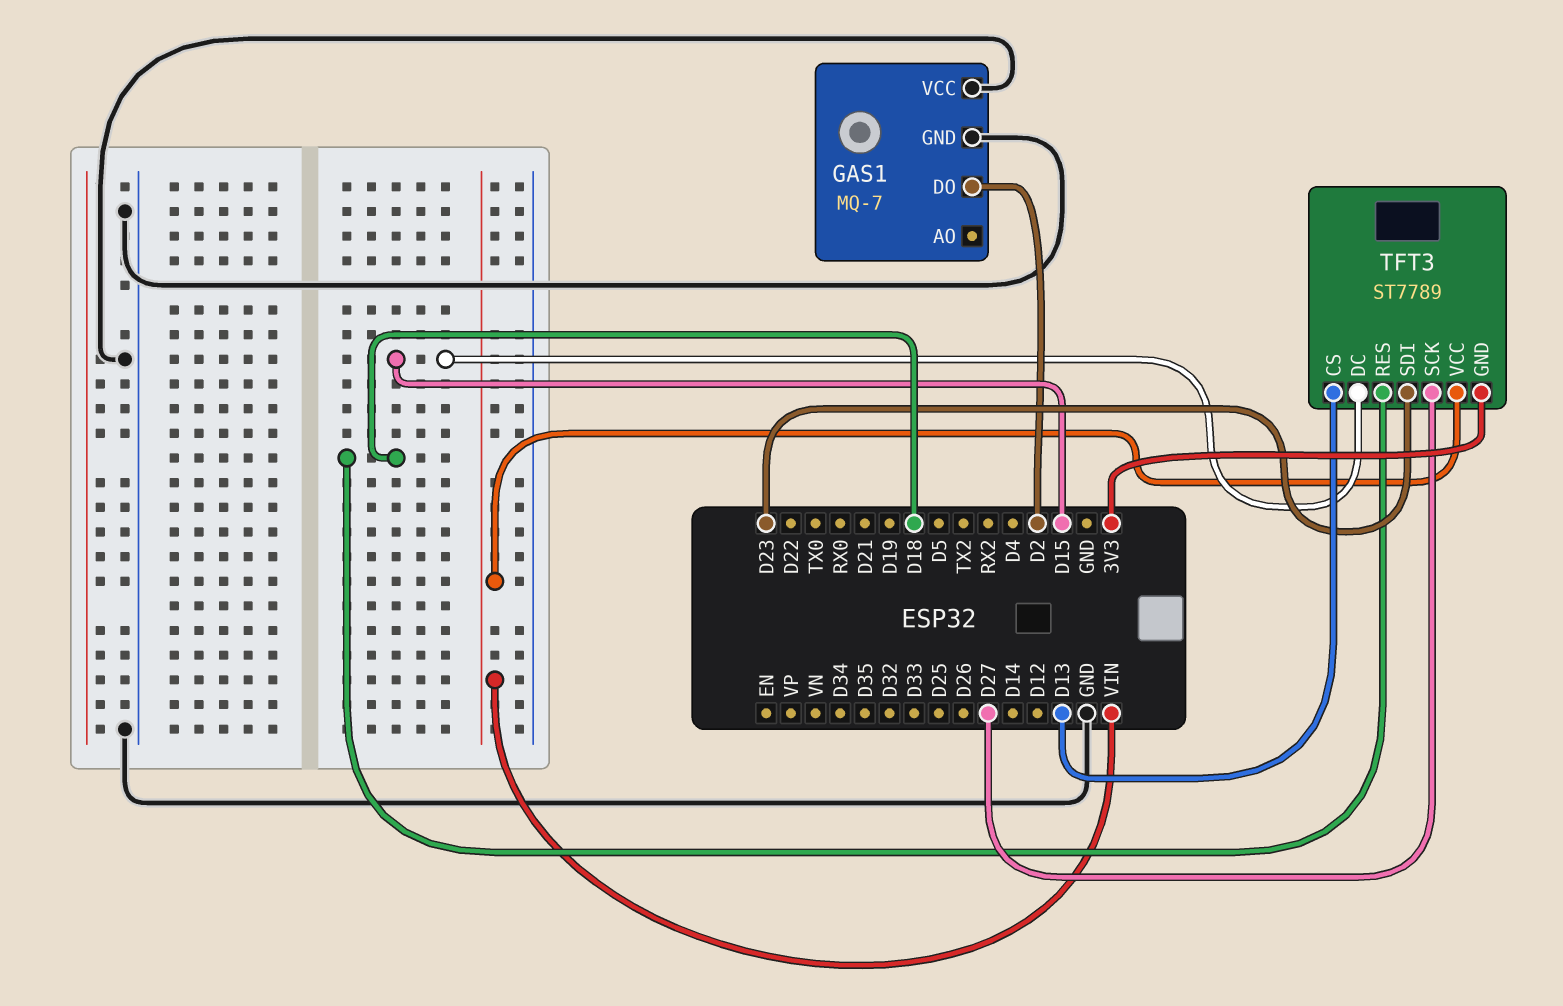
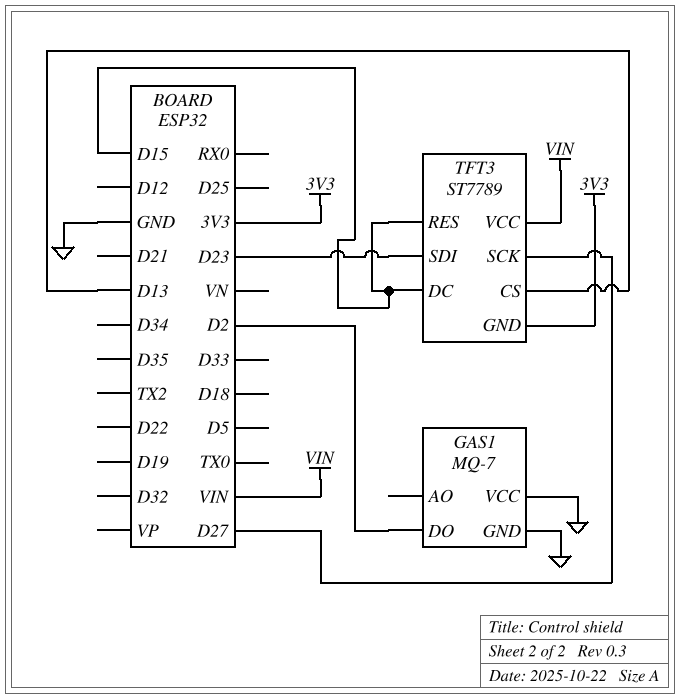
TFT3 pin RES: D18 -> D15

